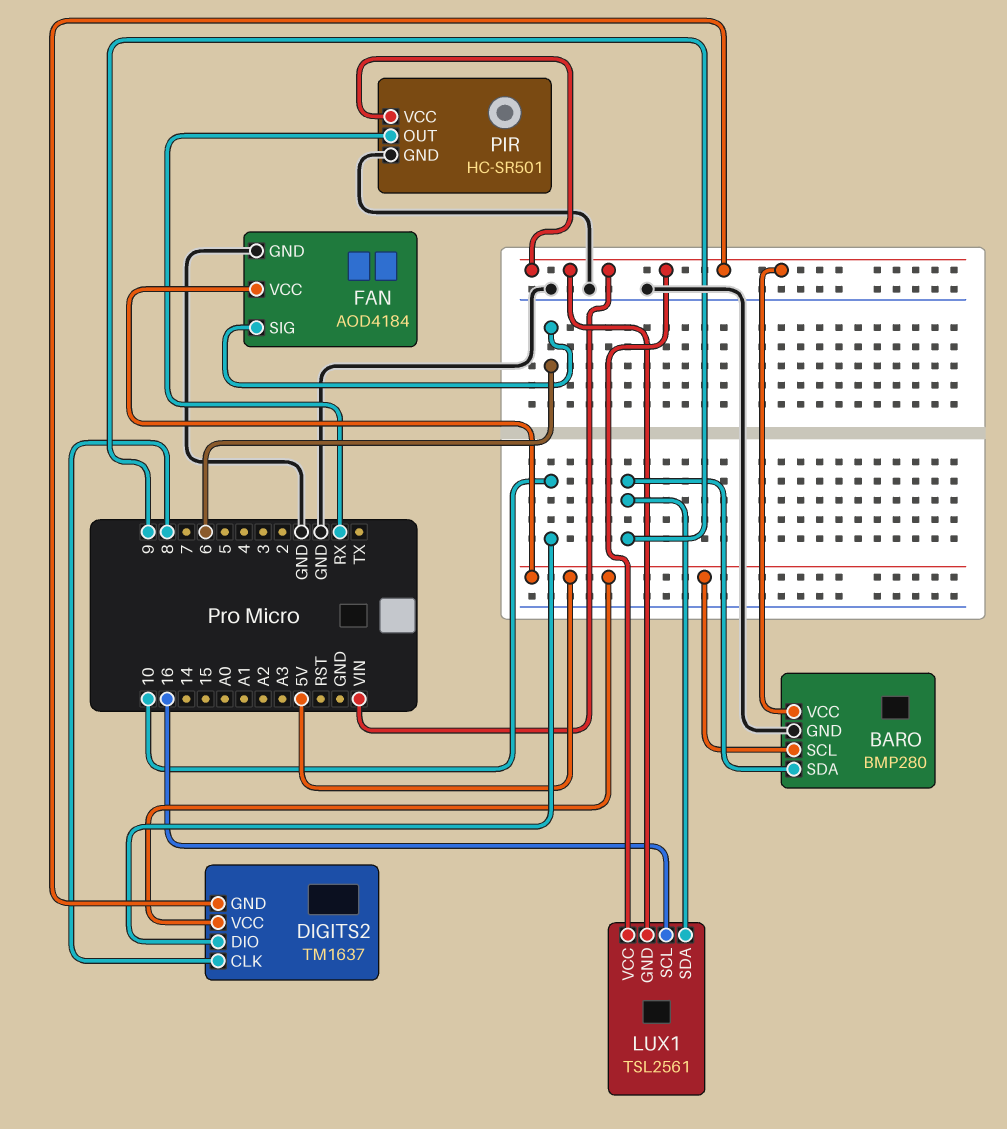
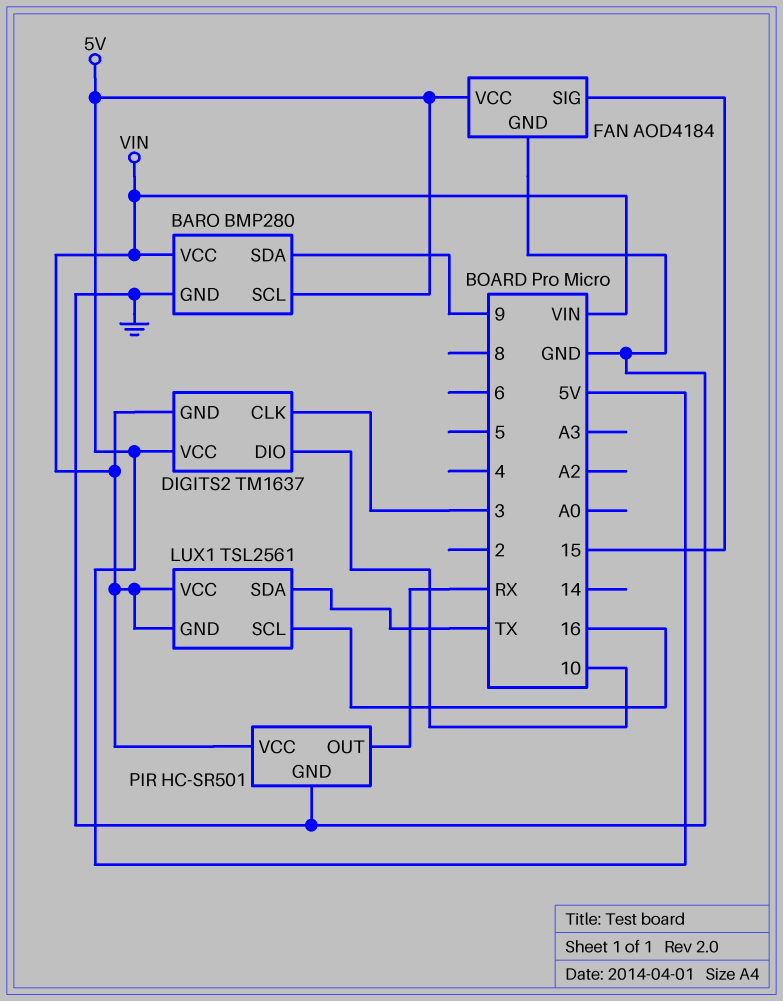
DIGITS2 pin CLK: 8 -> 3
FAN pin SIG: 6 -> 15
LUX1 pin SDA: 9 -> TX

